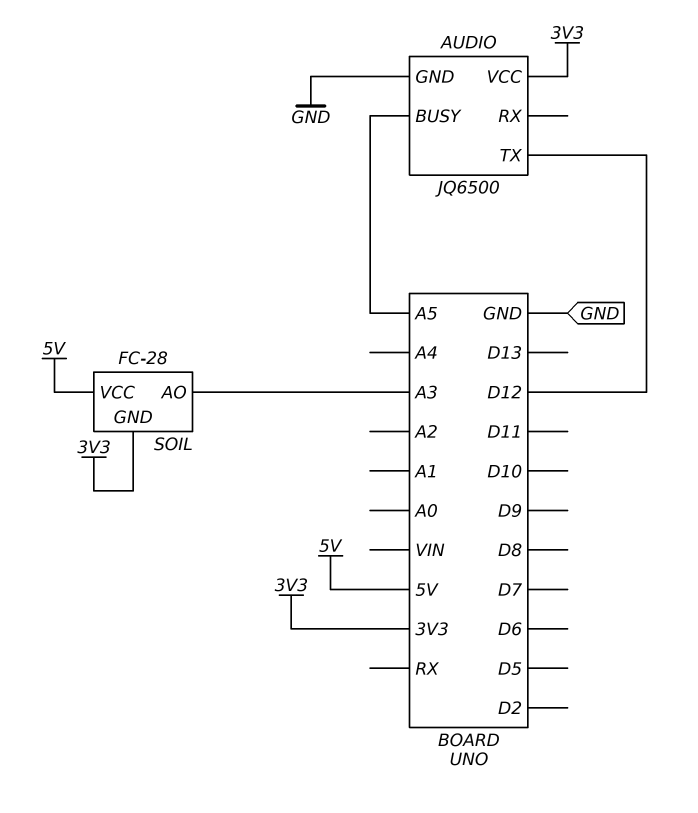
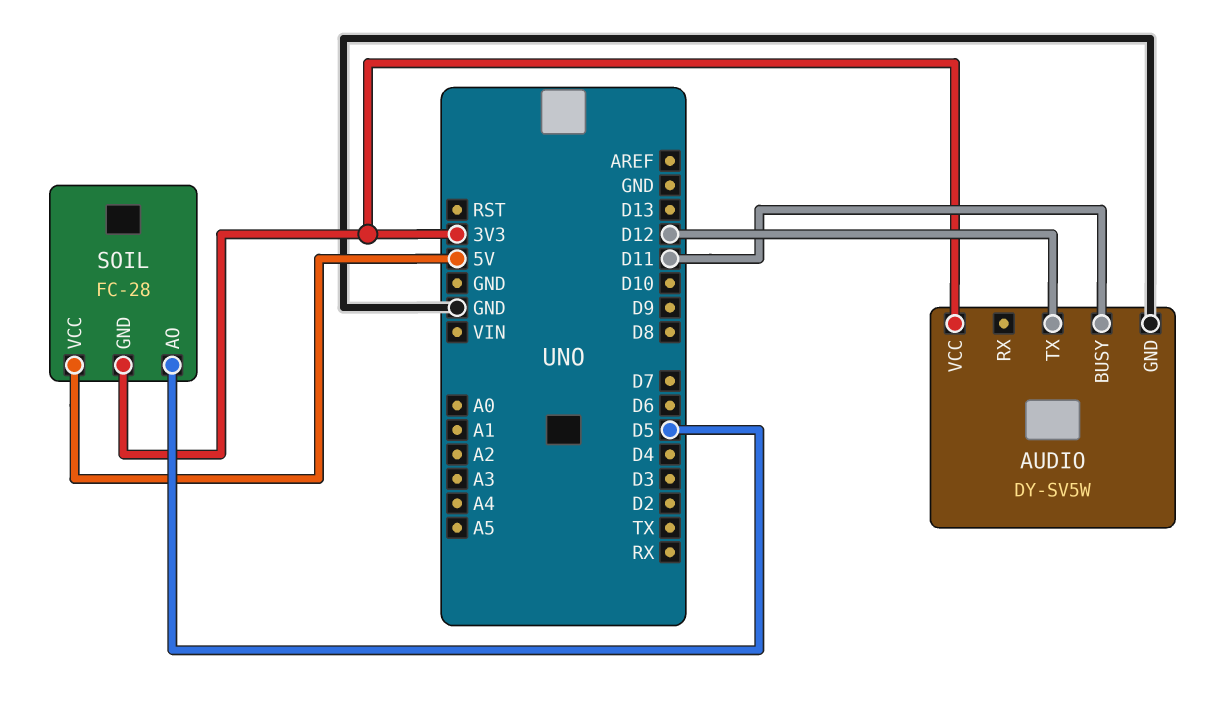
AUDIO: JQ6500 -> DY-SV5W
AUDIO pin BUSY: A5 -> D11
SOIL pin AO: A3 -> D5

